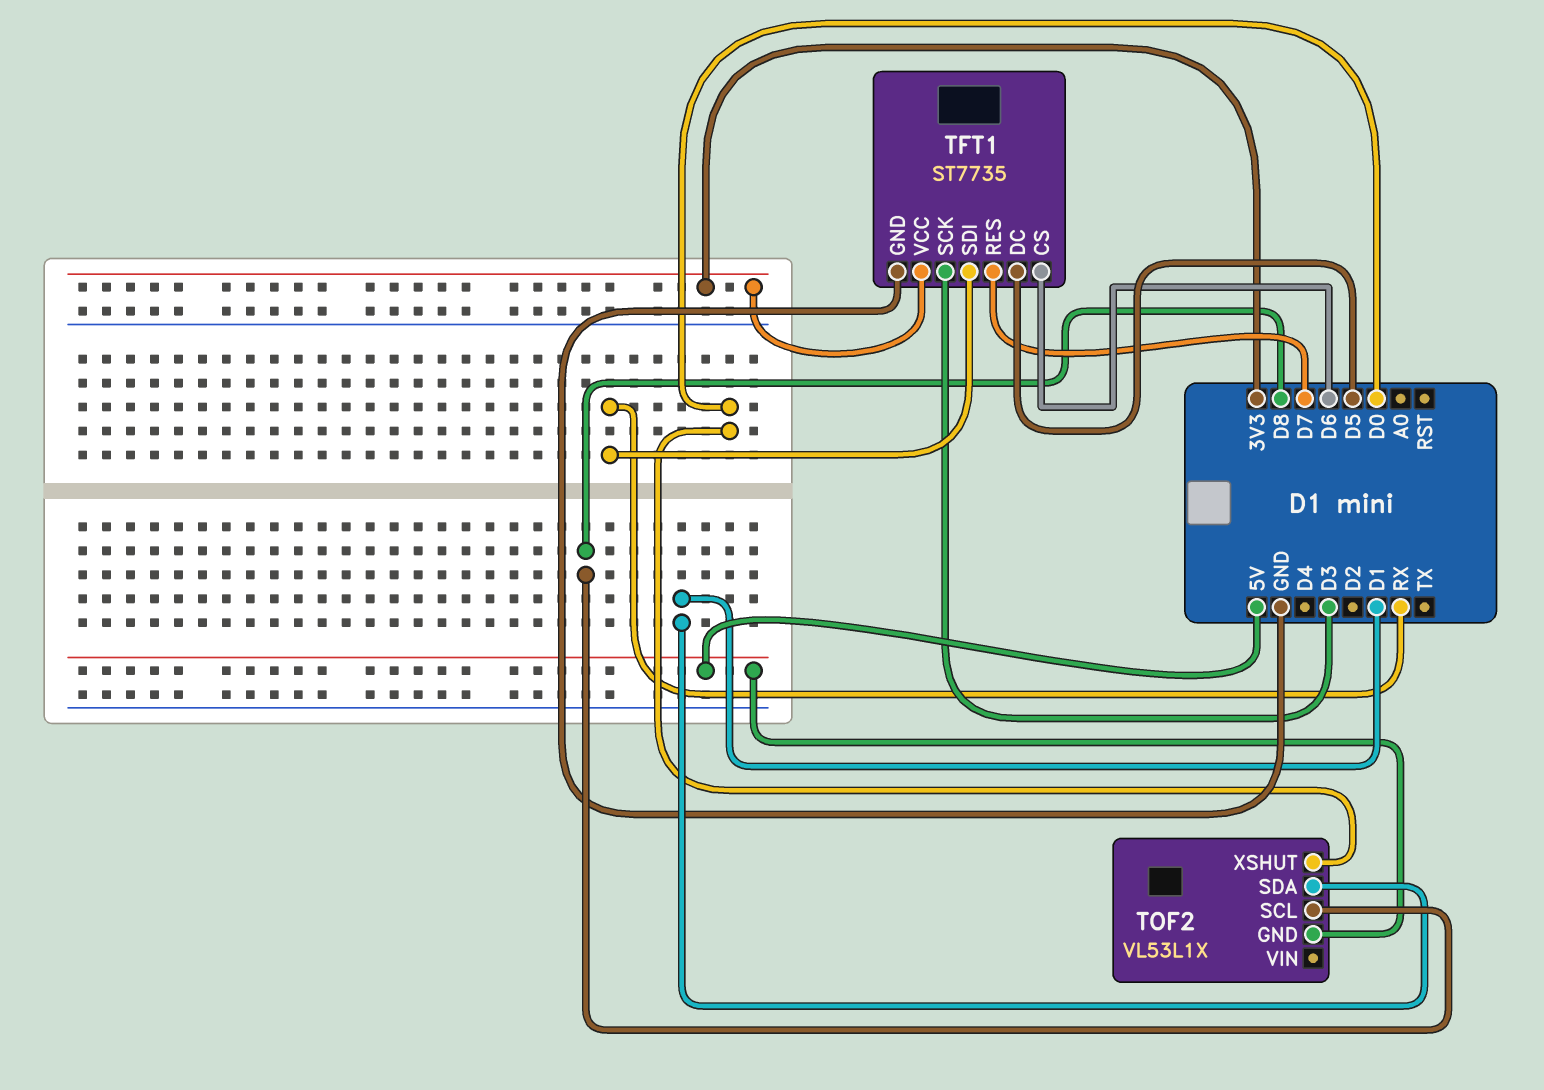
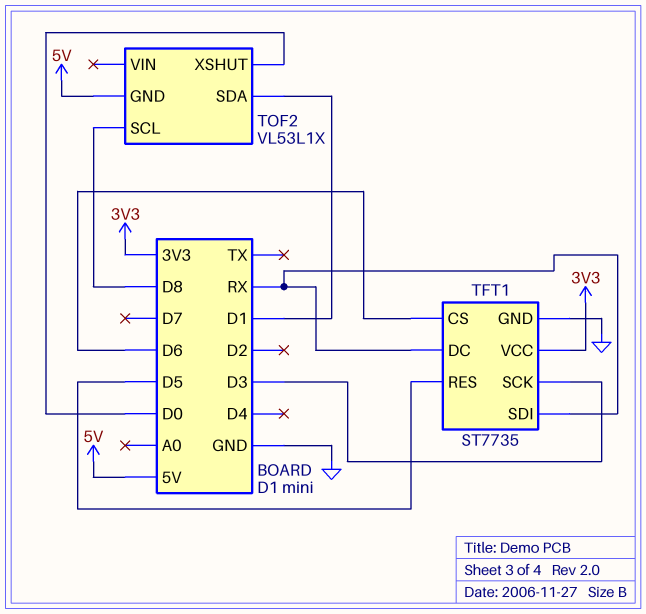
TFT1 pin DC: D5 -> RX
TFT1 pin RES: D7 -> D5

